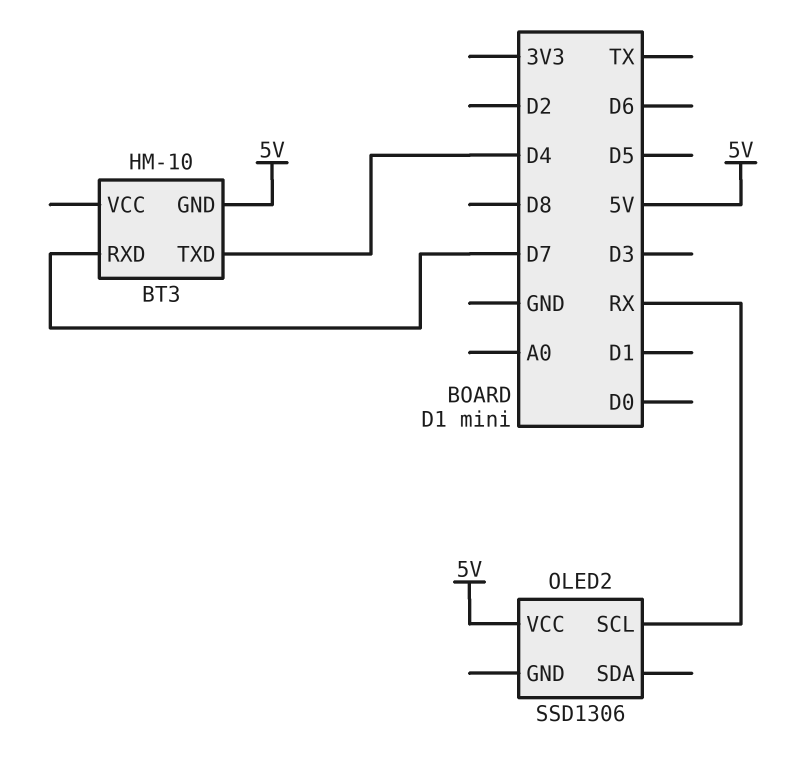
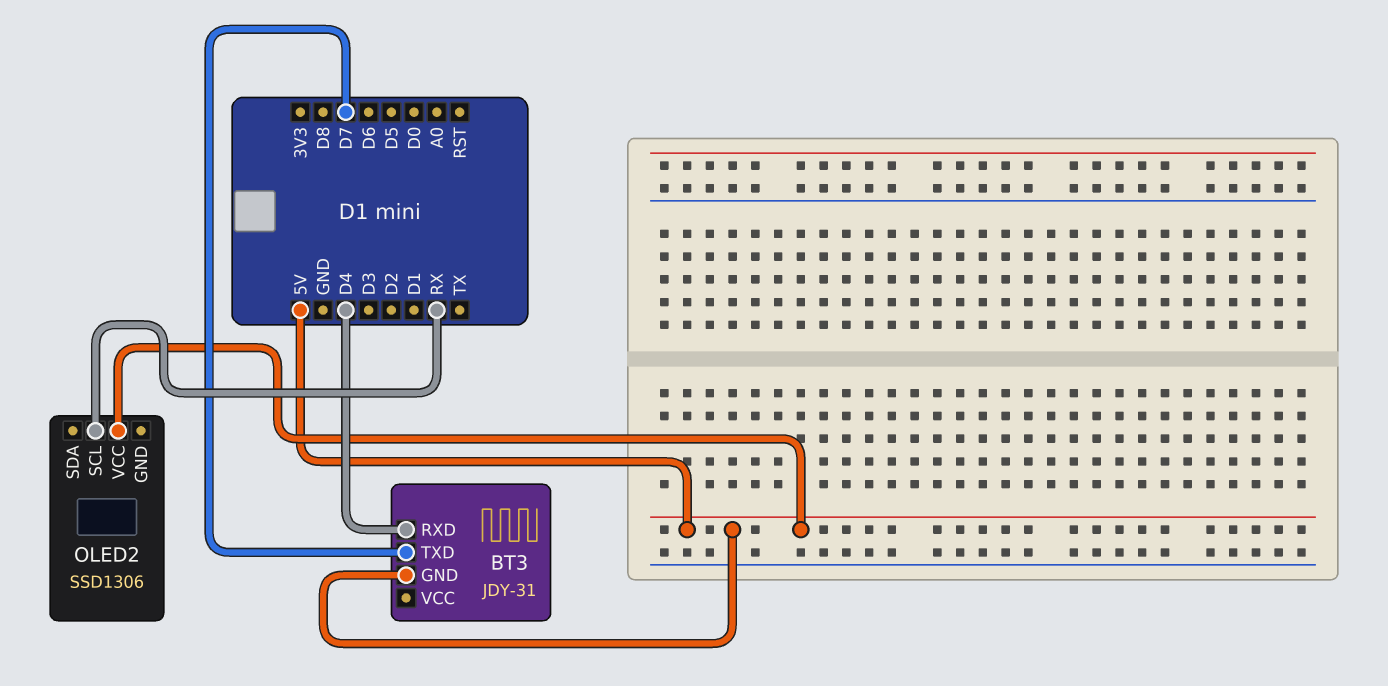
BT3: HM-10 -> JDY-31
BT3 pin RXD: D7 -> D4
BT3 pin TXD: D4 -> D7

